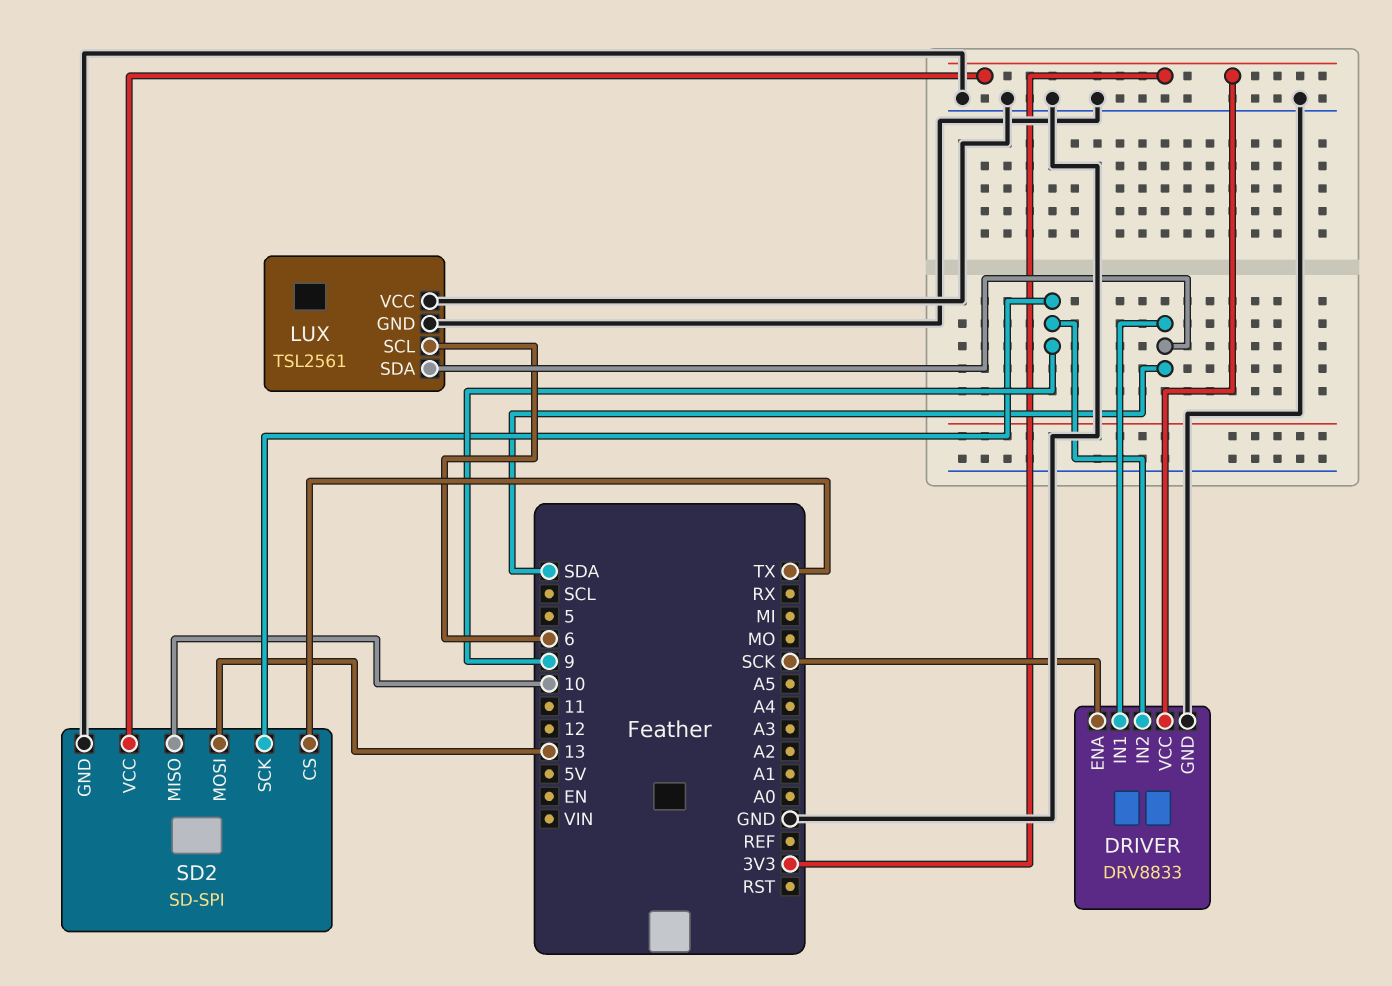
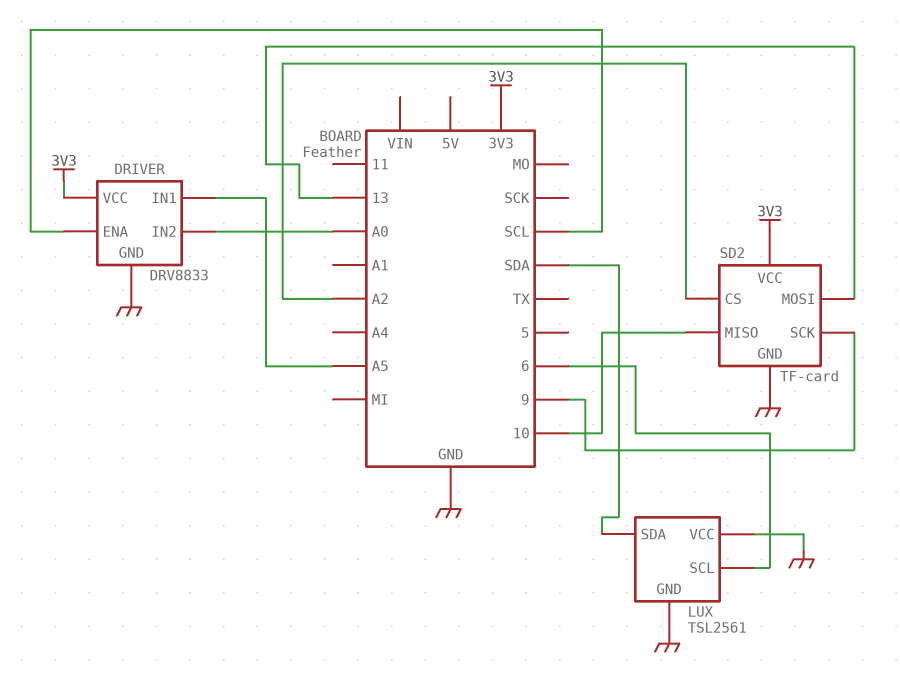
DRIVER pin ENA: SCK -> SCL
DRIVER pin IN1: SDA -> A5
DRIVER pin IN2: 9 -> A0
SD2: SD-SPI -> TF-card
SD2 pin CS: TX -> A2

